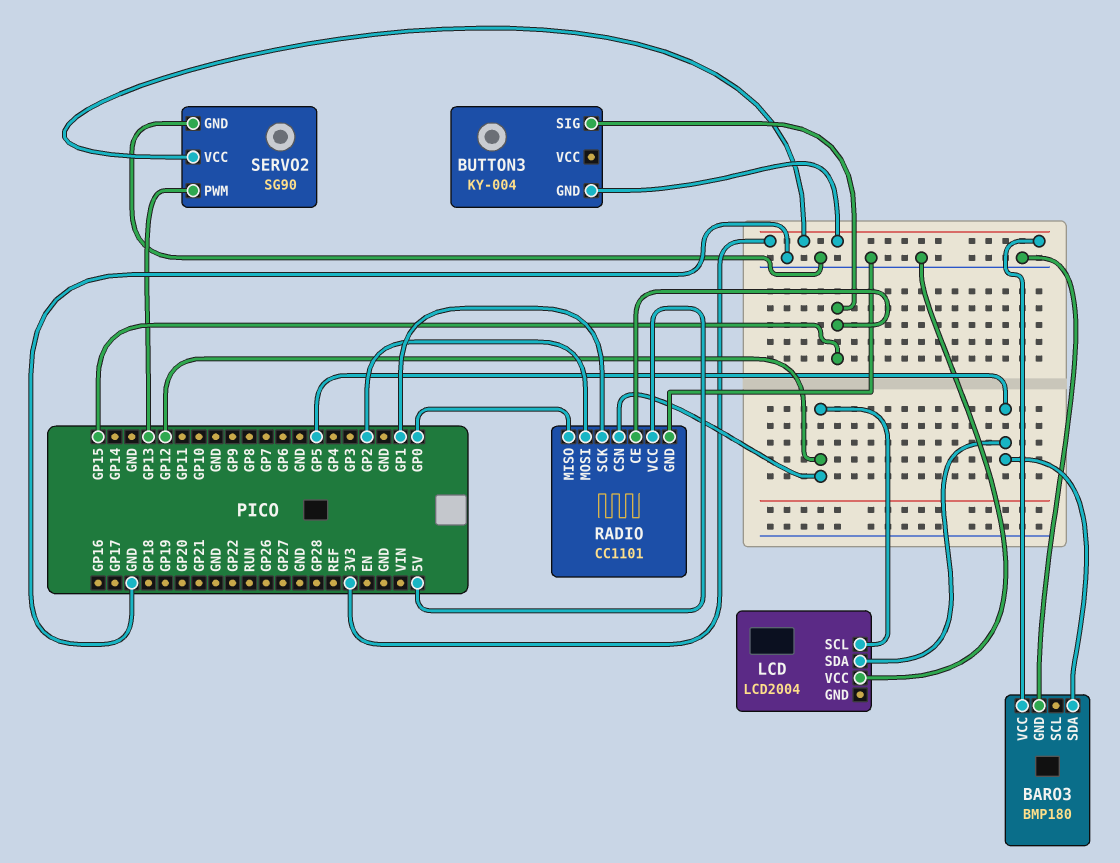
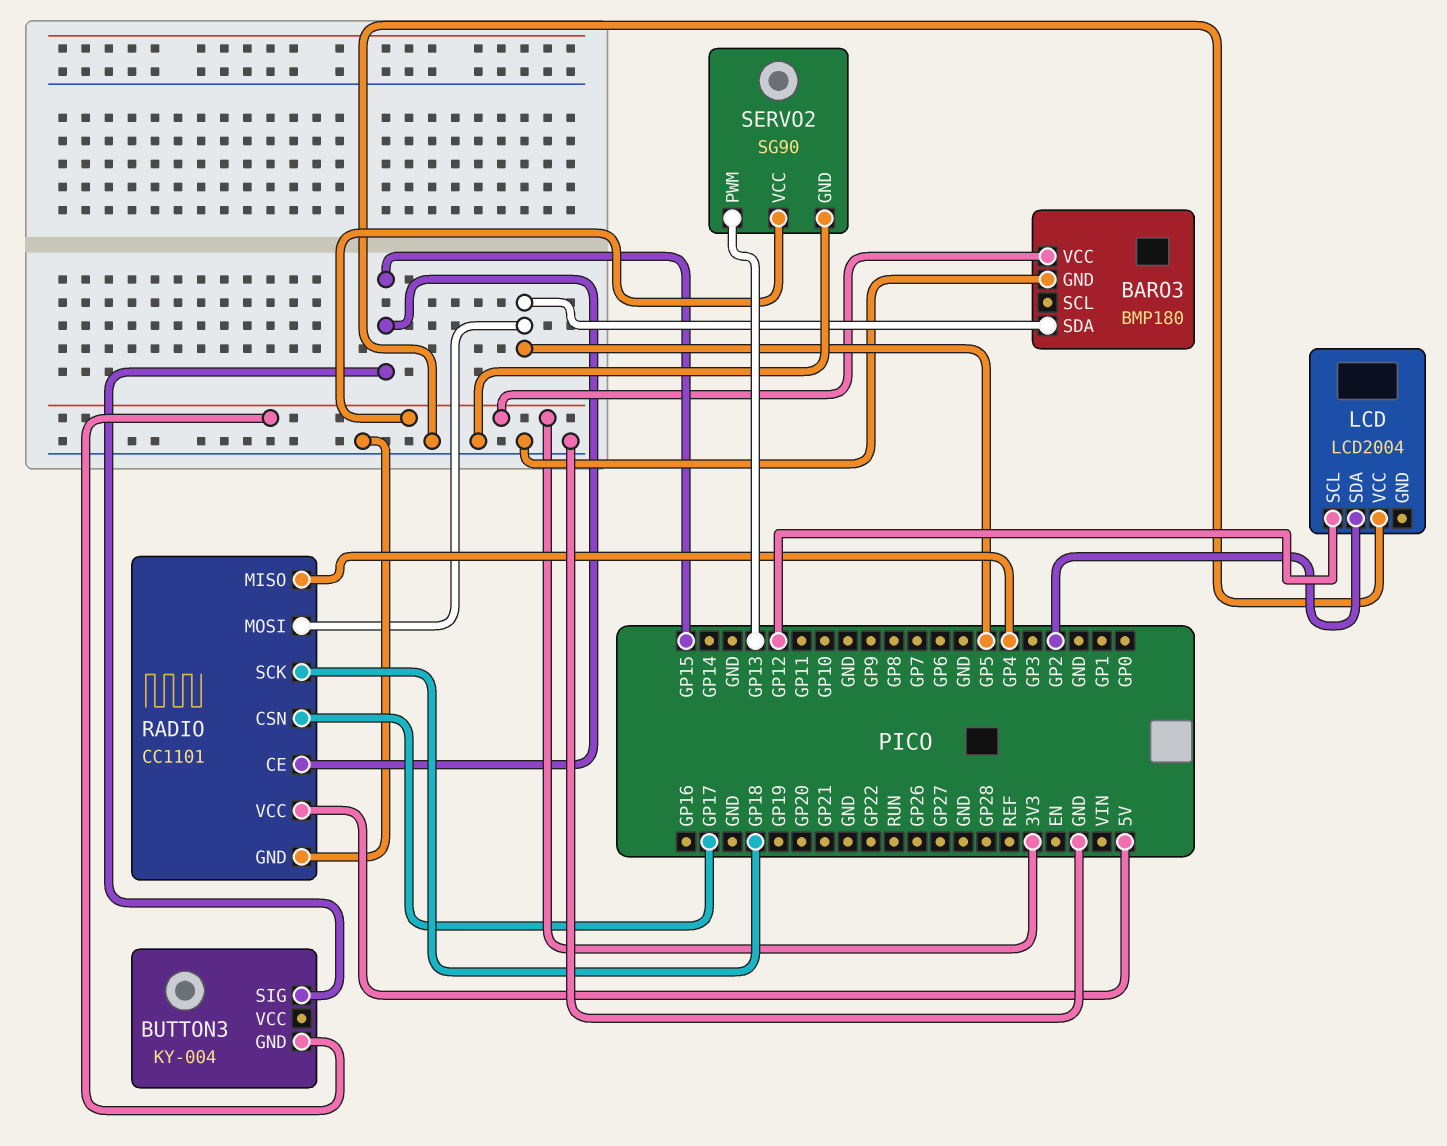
LCD pin SDA: GP5 -> GP2
RADIO pin CSN: GP12 -> GP17
RADIO pin MISO: GP0 -> GP4
RADIO pin MOSI: GP2 -> GP5
RADIO pin SCK: GP1 -> GP18

